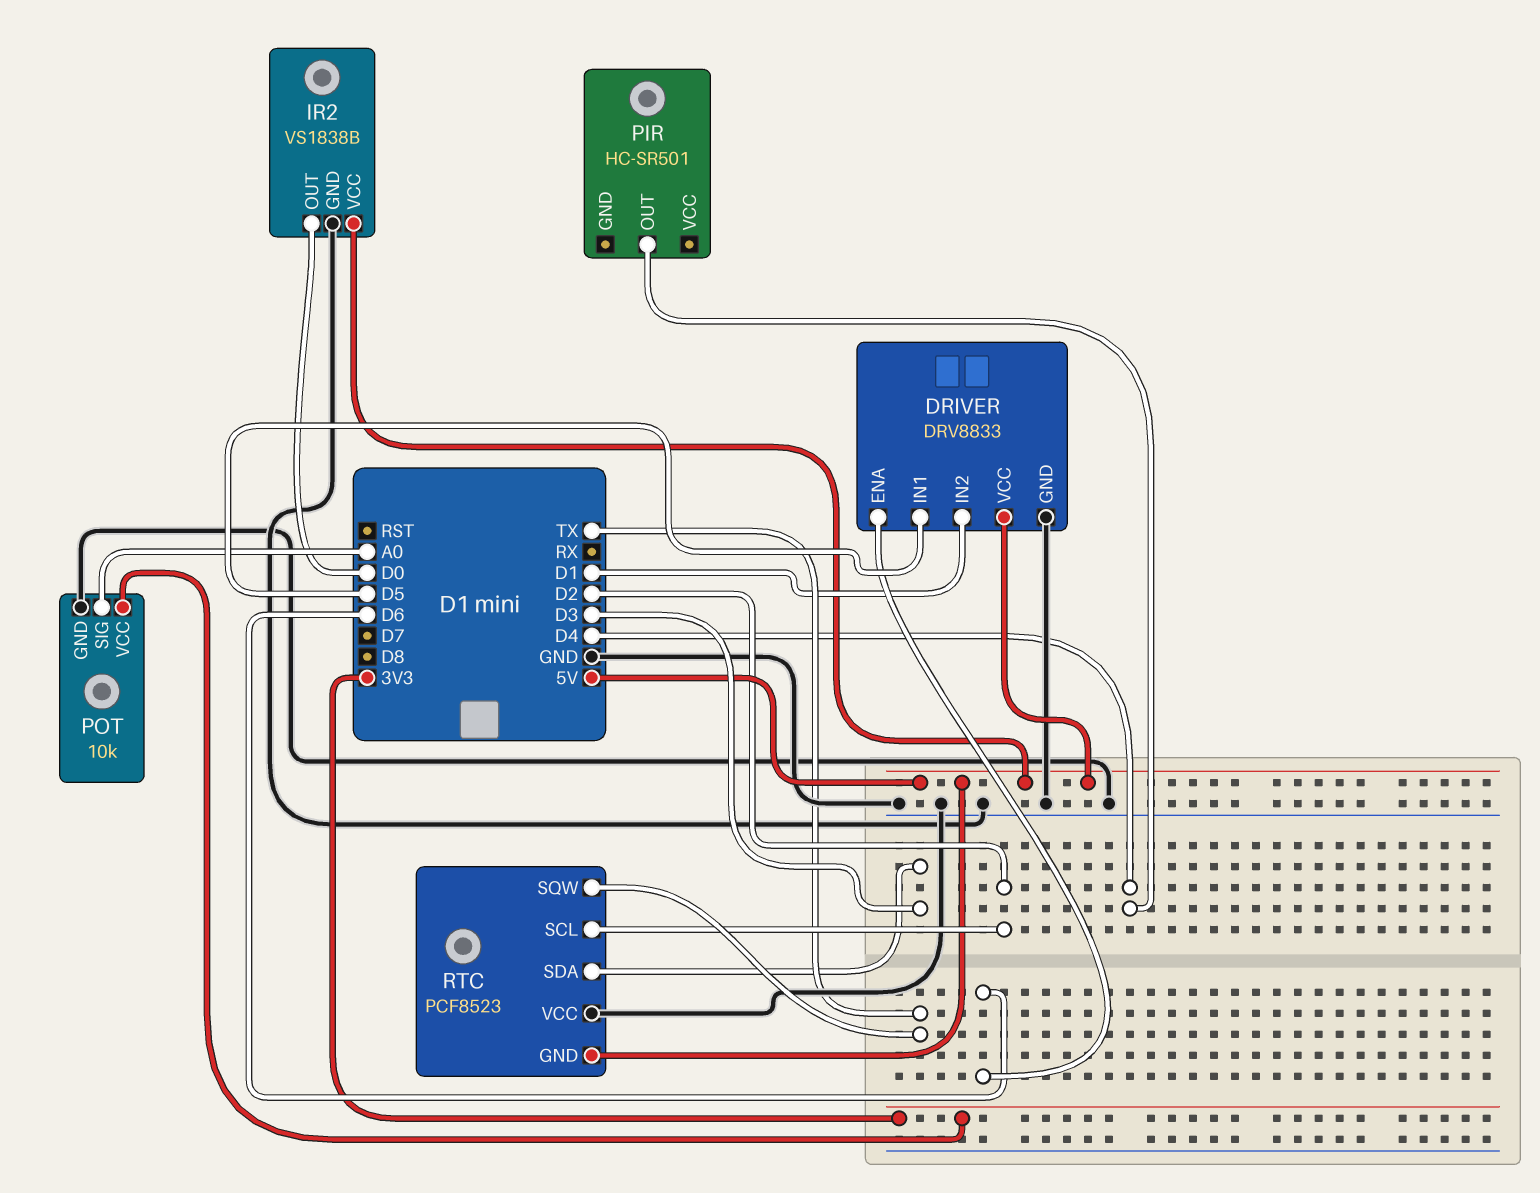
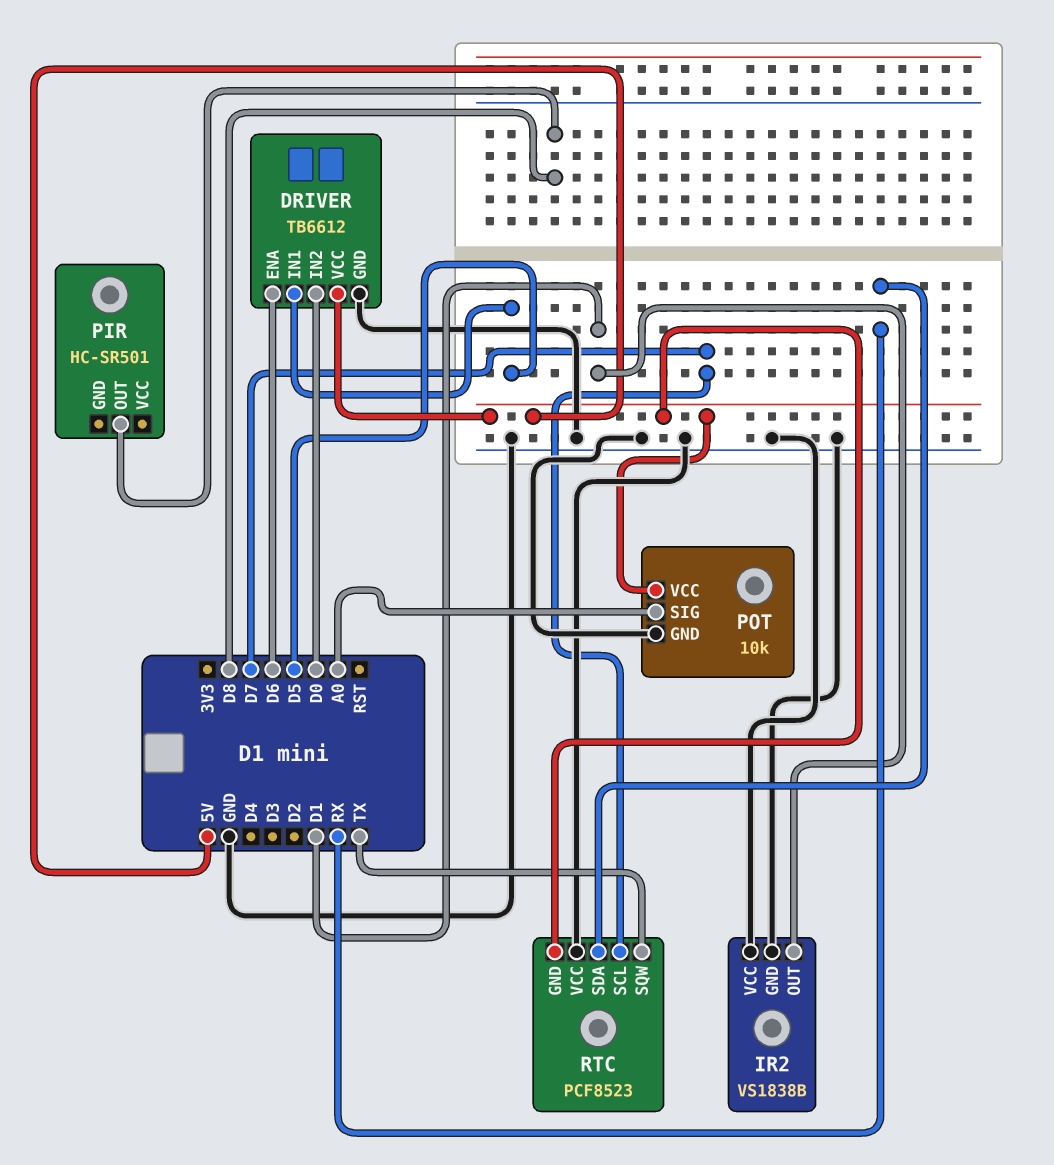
DRIVER: DRV8833 -> TB6612
DRIVER pin IN2: D1 -> D0
IR2 pin OUT: D0 -> D1
IR2 pin VCC: 5V -> GND
PIR pin OUT: D4 -> D8
POT pin VCC: 3V3 -> 5V
RTC pin SCL: D2 -> D7
RTC pin SDA: D3 -> RX

